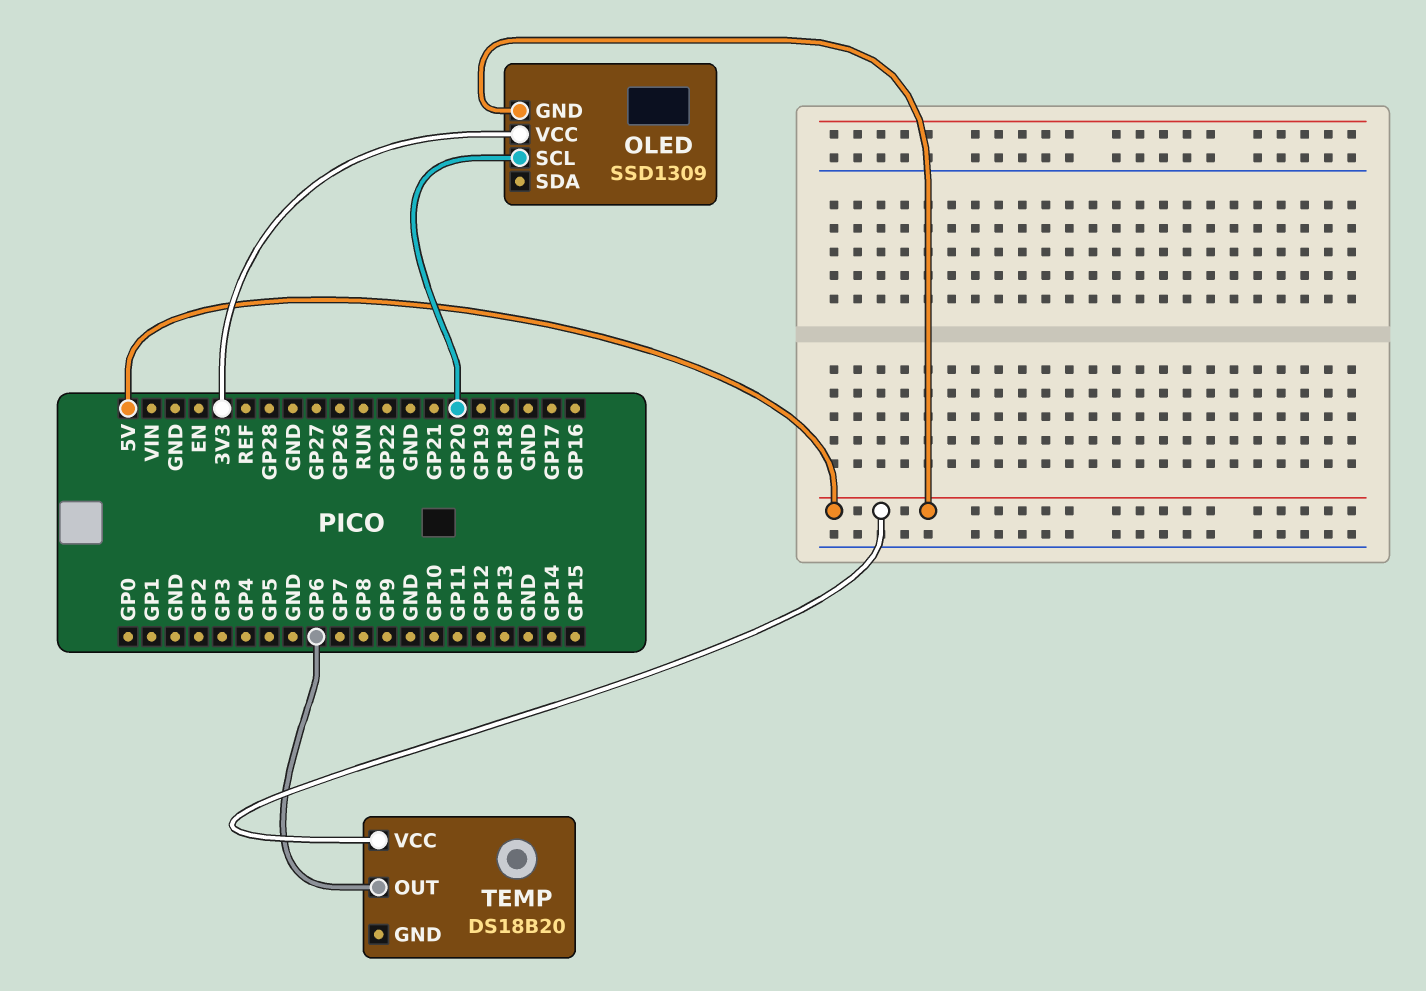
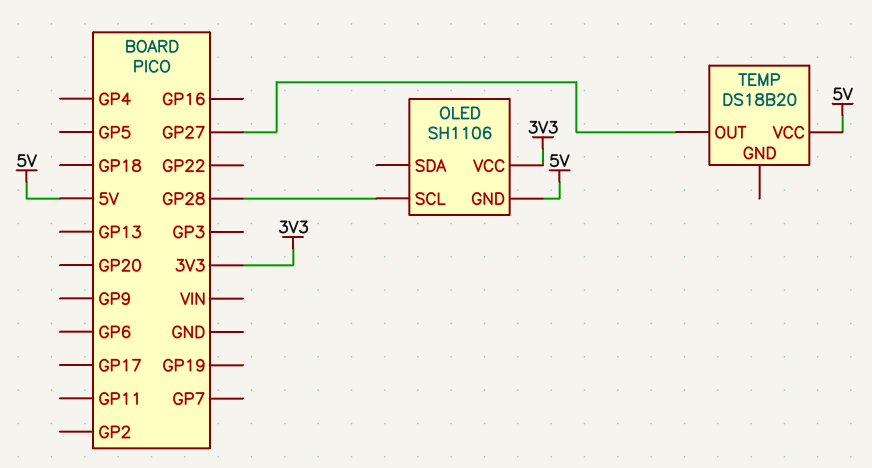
OLED: SSD1309 -> SH1106
OLED pin SCL: GP20 -> GP28
TEMP pin OUT: GP6 -> GP27

